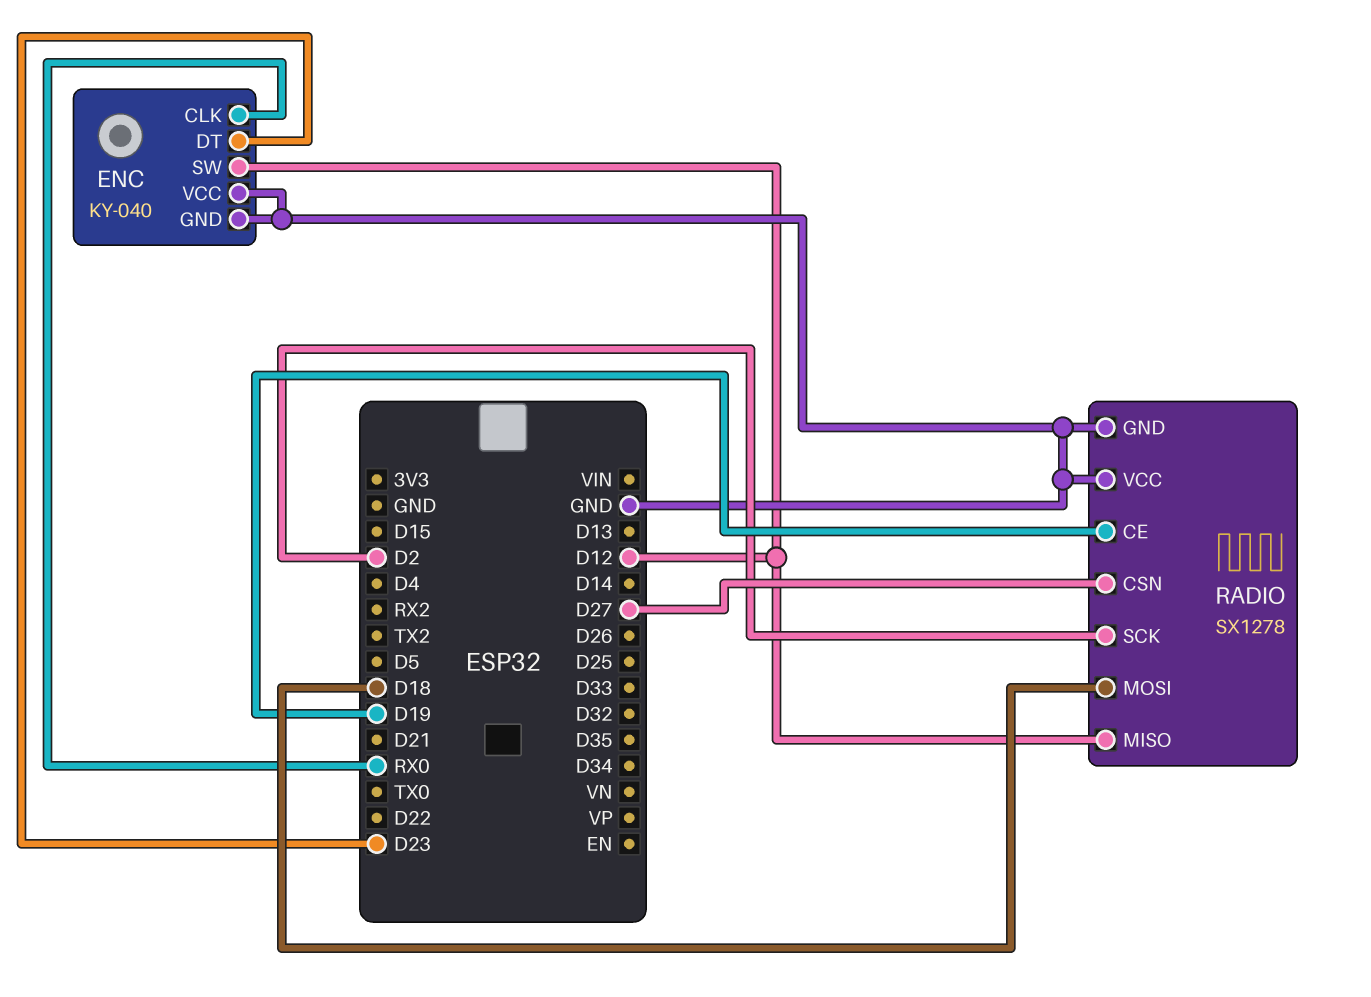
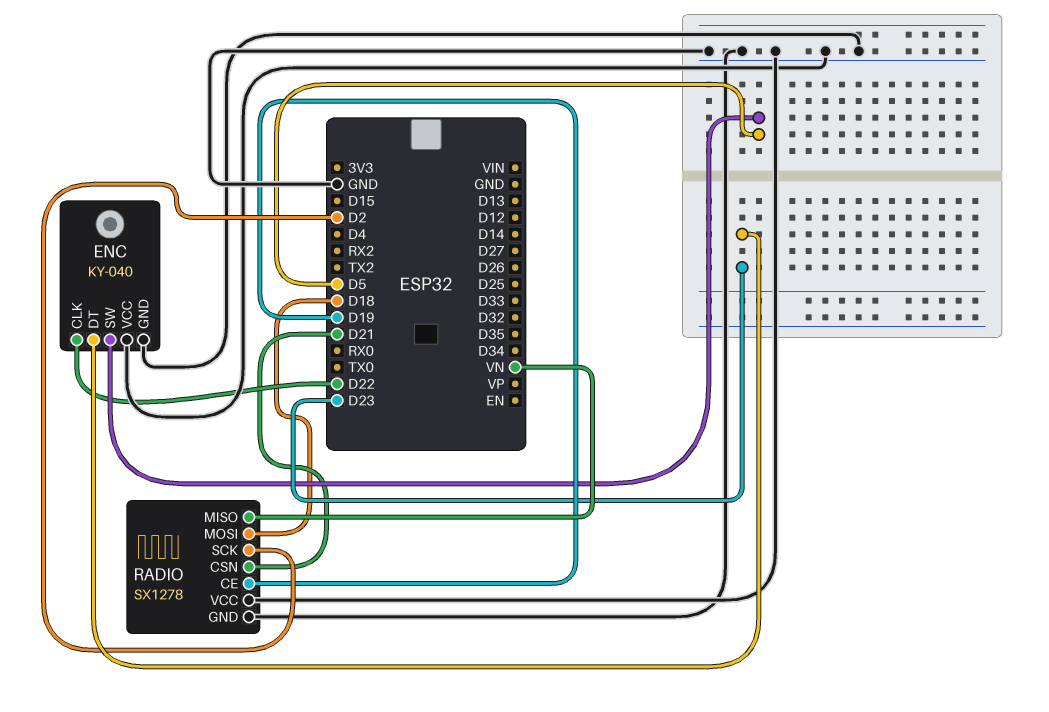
ENC pin CLK: RX0 -> D22
ENC pin SW: D12 -> D5
RADIO pin CSN: D27 -> D21
RADIO pin MISO: D12 -> VN

